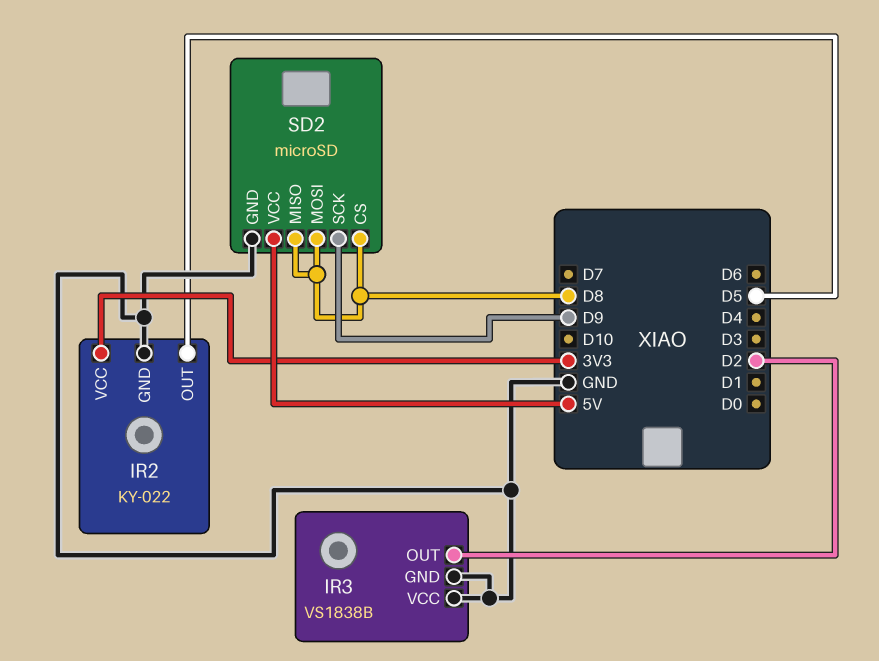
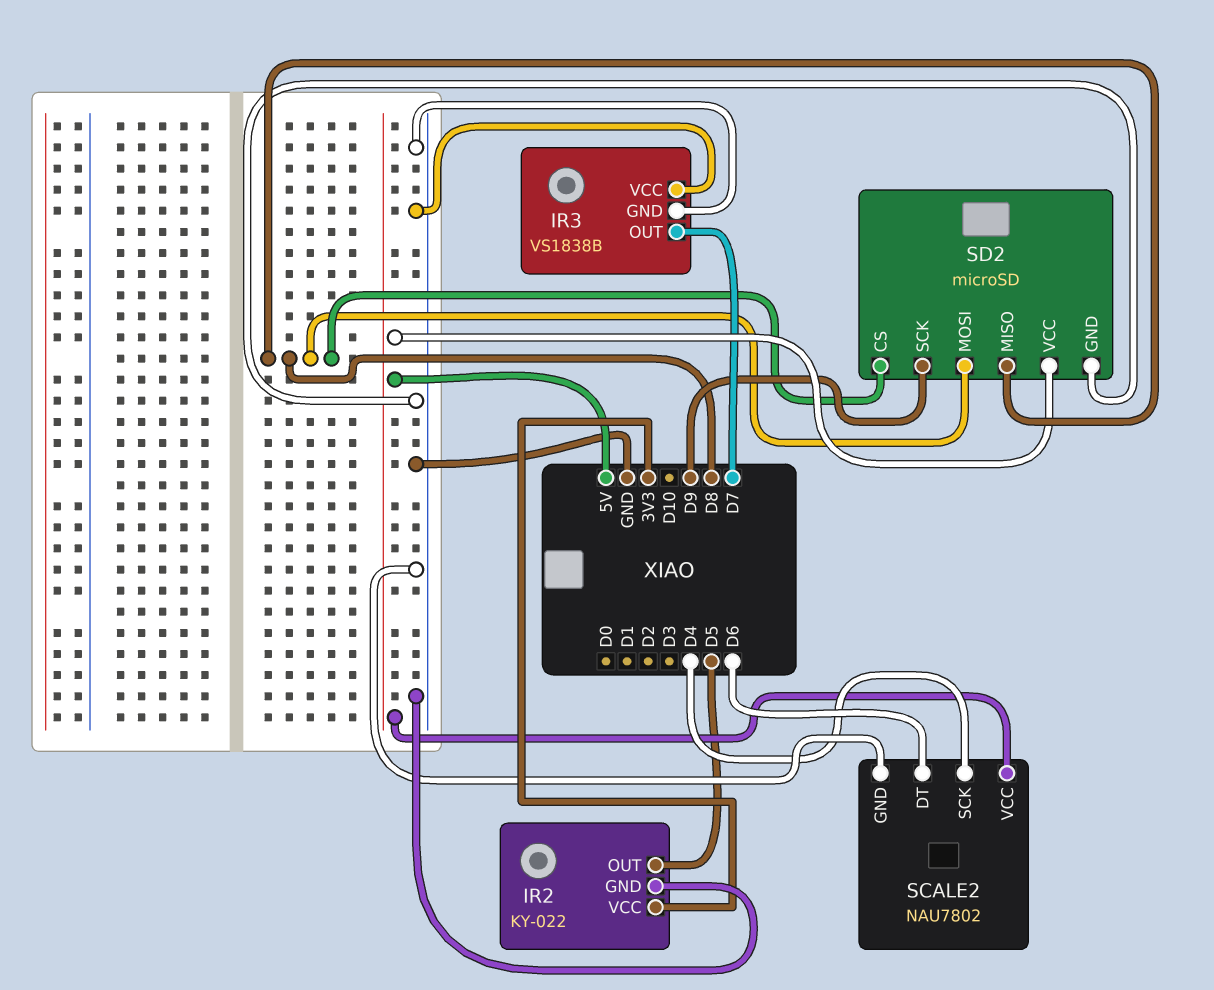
IR3 pin OUT: D2 -> D7
SCALE2: none -> NAU7802
SCALE2 pin DT: none -> D6
SCALE2 pin GND: none -> GND
SCALE2 pin SCK: none -> D4
SCALE2 pin VCC: none -> 5V

